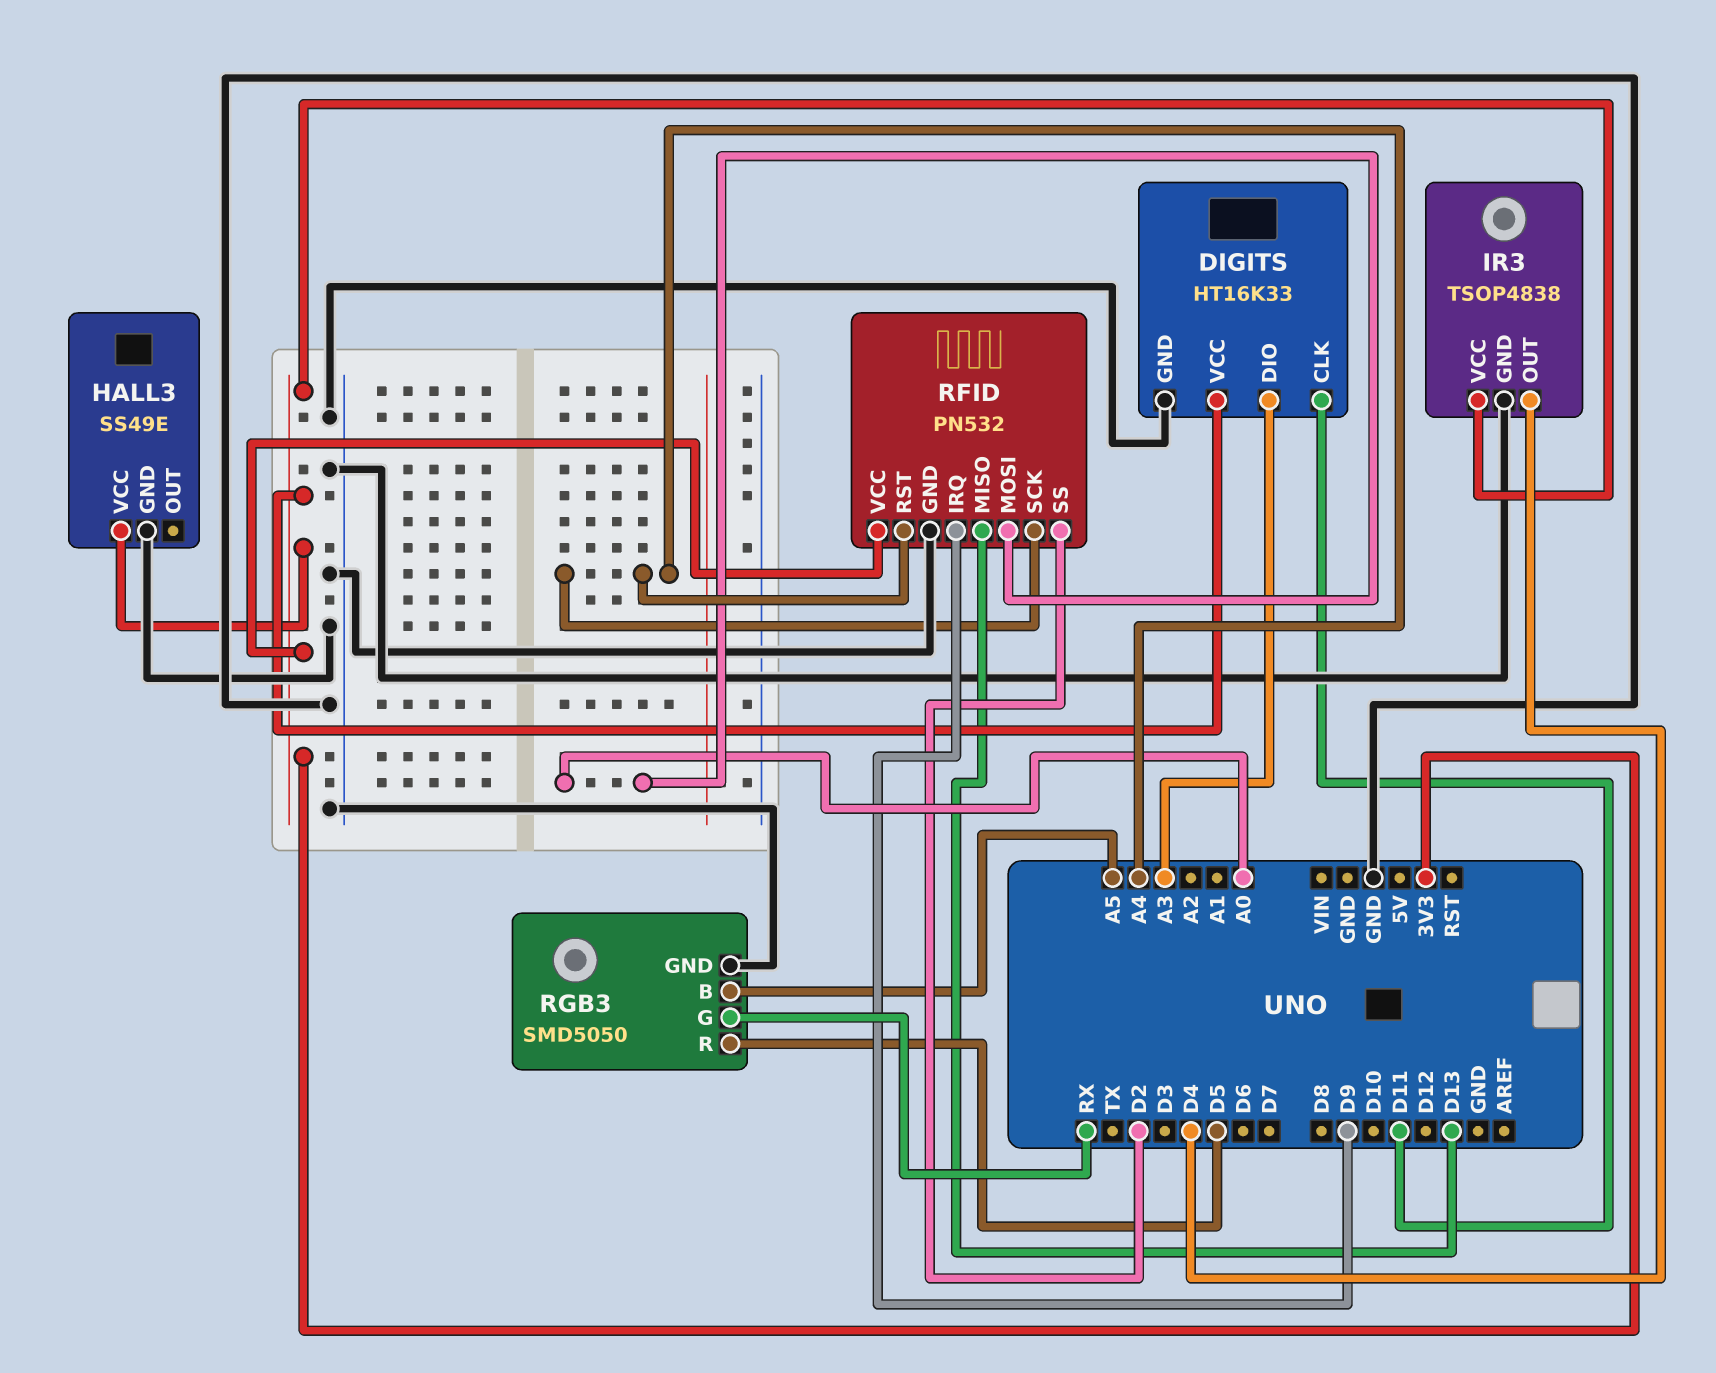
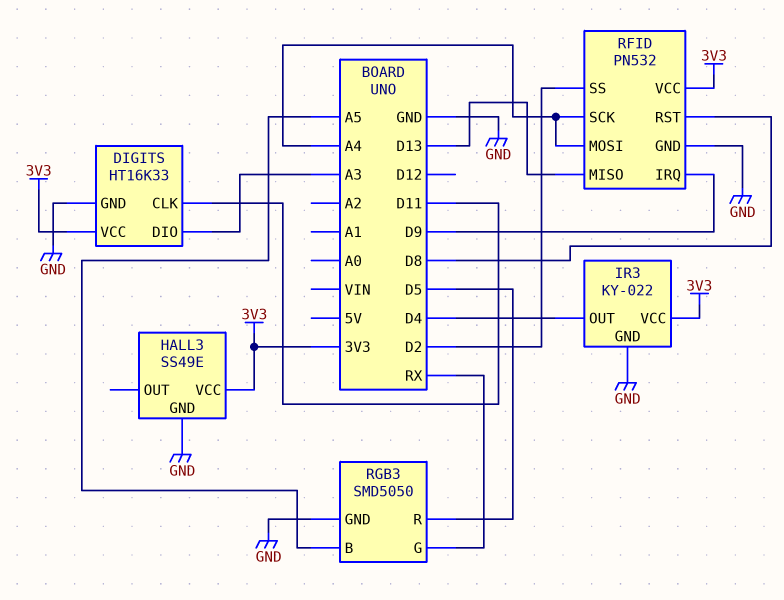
IR3: TSOP4838 -> KY-022
RFID pin MOSI: A0 -> A4
RFID pin RST: A4 -> D8

